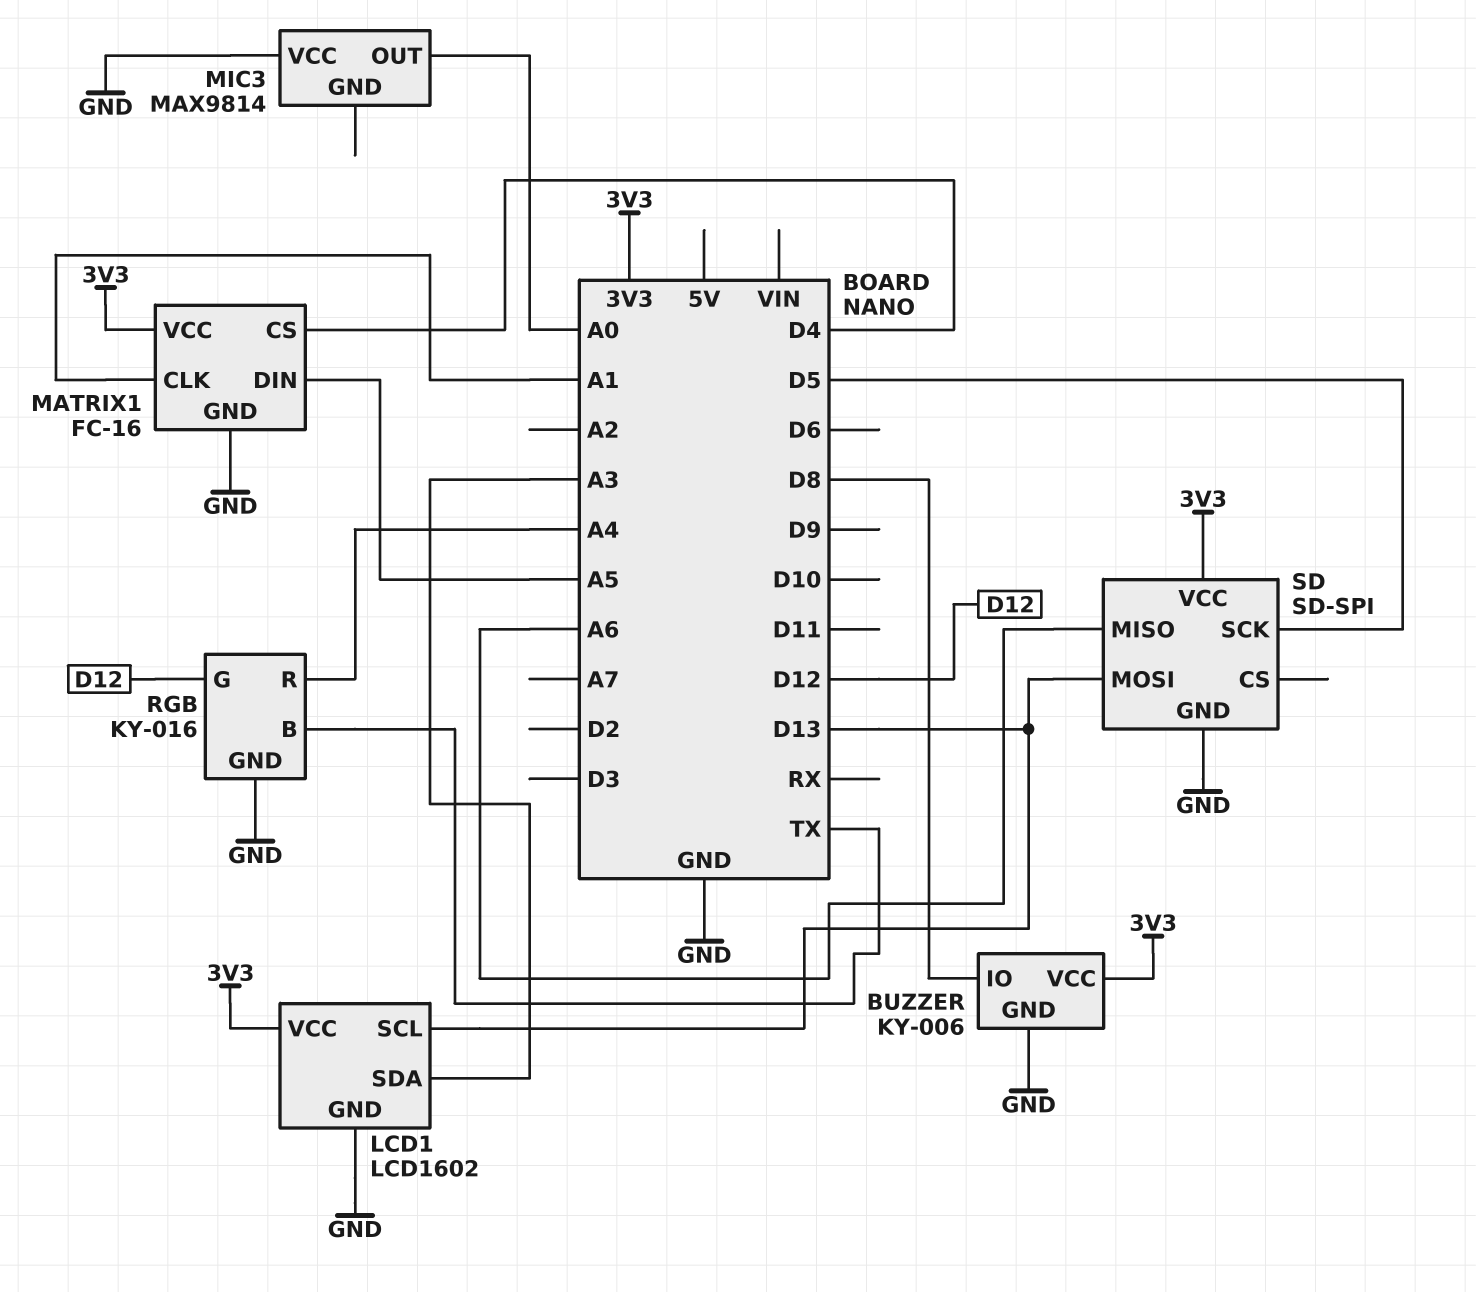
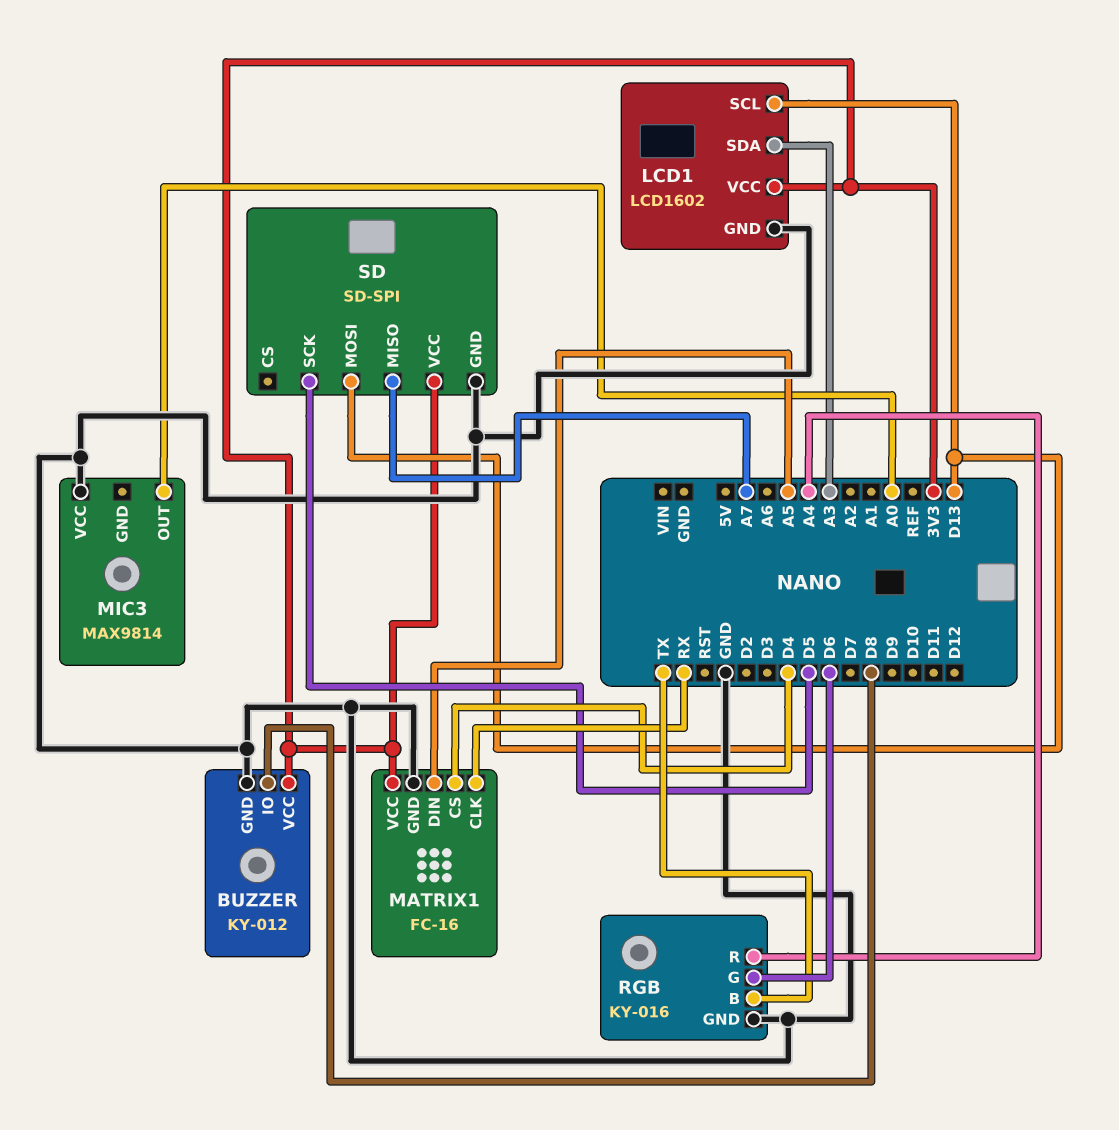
BUZZER: KY-006 -> KY-012
MATRIX1 pin CLK: A1 -> RX
RGB pin G: D12 -> D6
SD pin MISO: A6 -> A7

